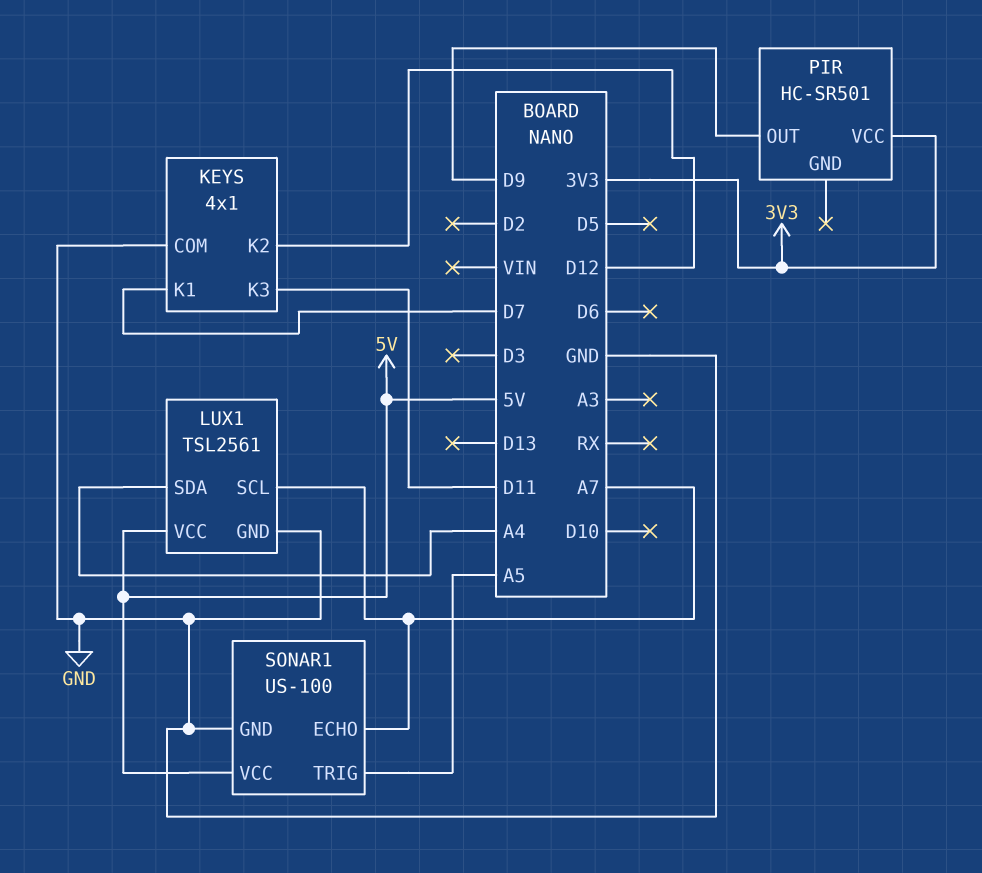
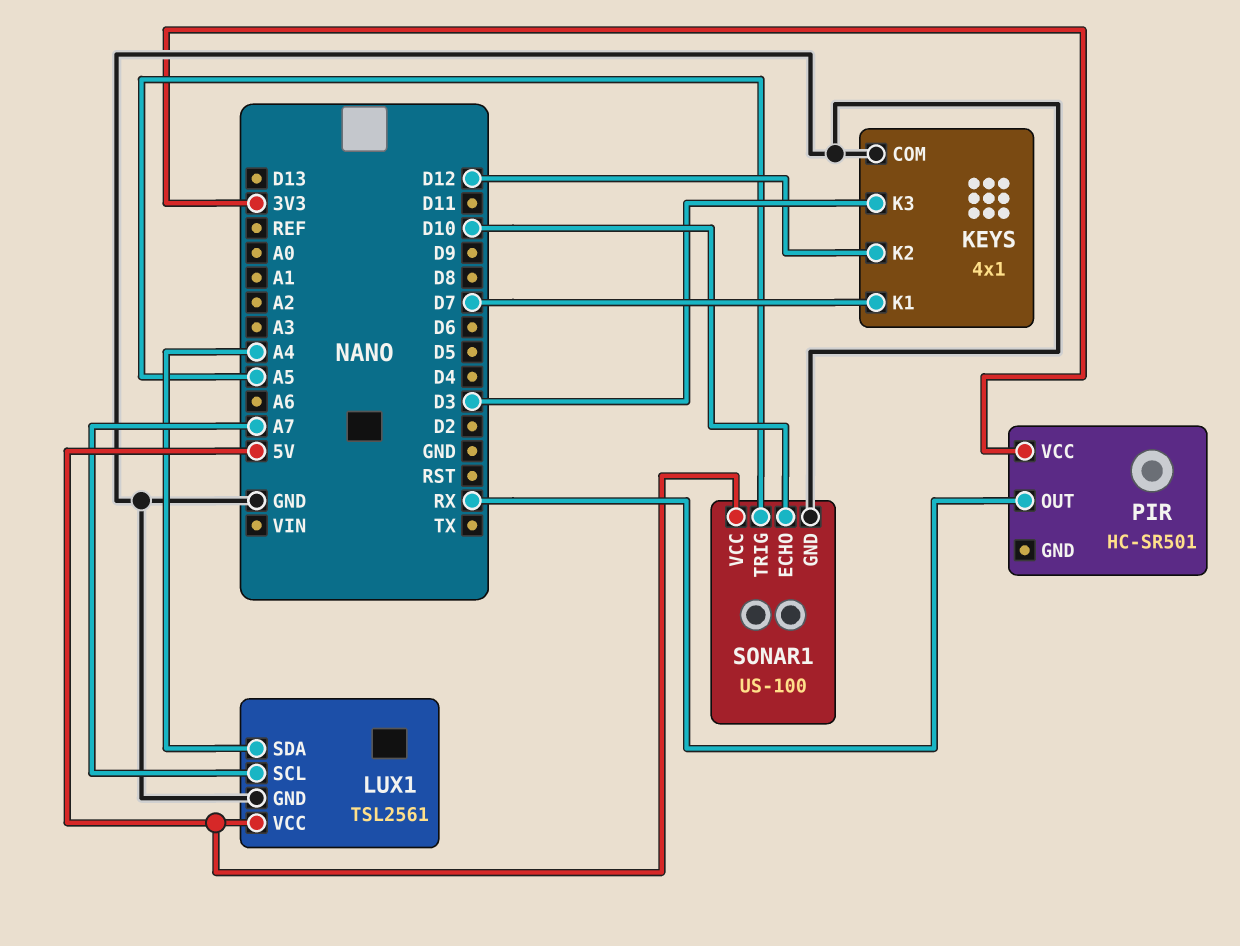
KEYS pin K3: D11 -> D3
PIR pin OUT: D9 -> RX
SONAR1 pin ECHO: A7 -> D10

